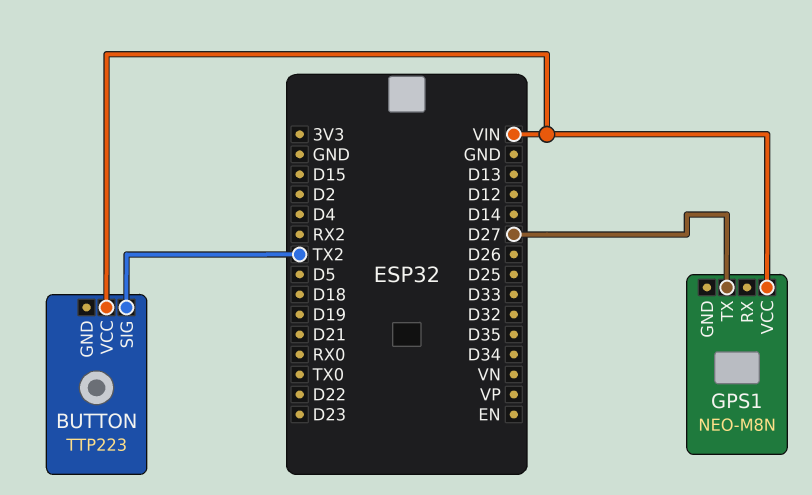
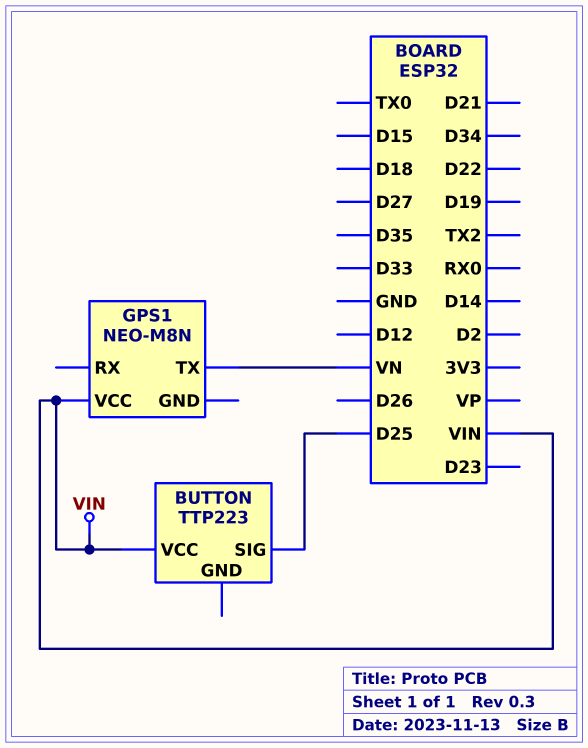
BUTTON pin SIG: TX2 -> D25
GPS1 pin TX: D27 -> VN

